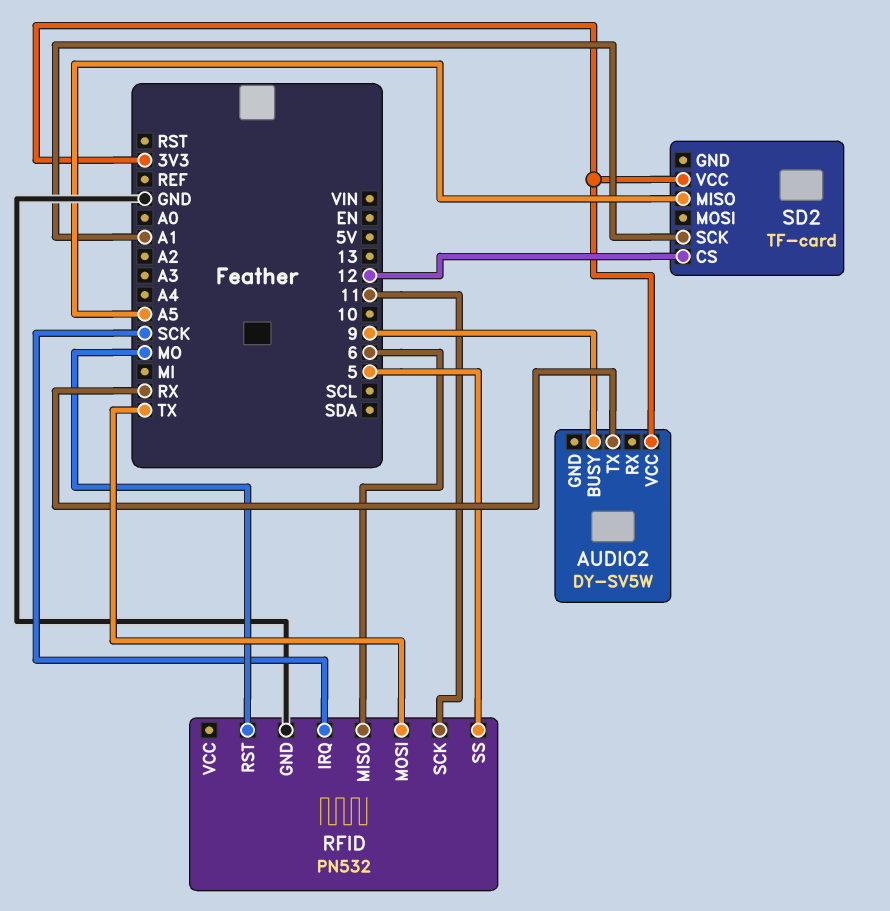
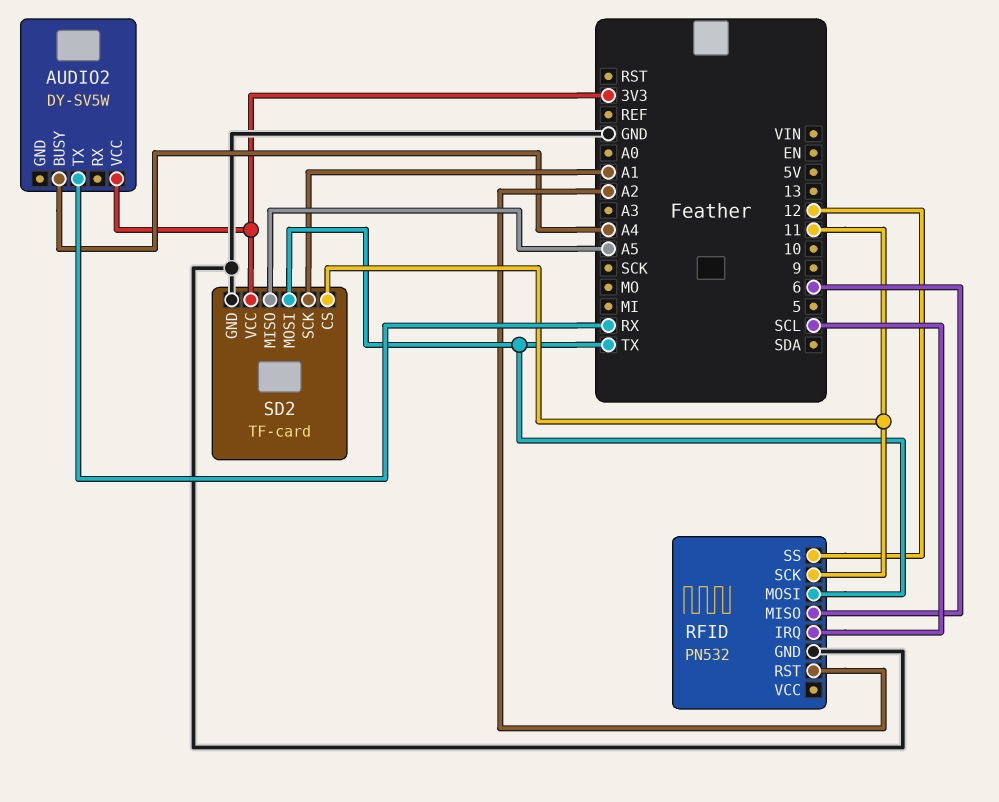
AUDIO2 pin BUSY: 9 -> A4
RFID pin IRQ: SCK -> SCL
RFID pin RST: MO -> A2
RFID pin SS: 5 -> 12
SD2 pin CS: 12 -> 11
SD2 pin GND: none -> GND
SD2 pin MOSI: none -> TX

